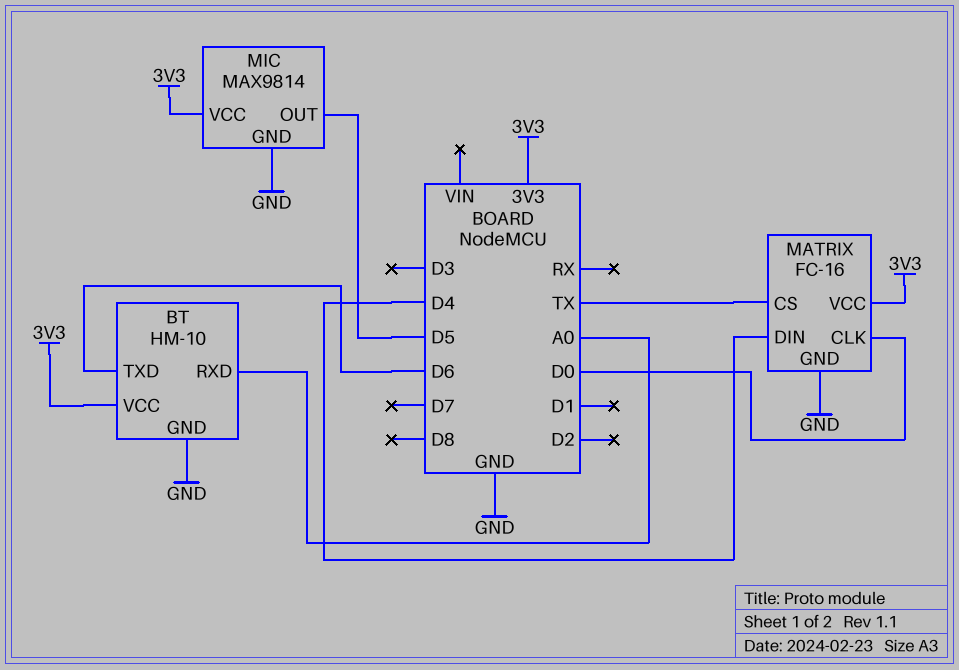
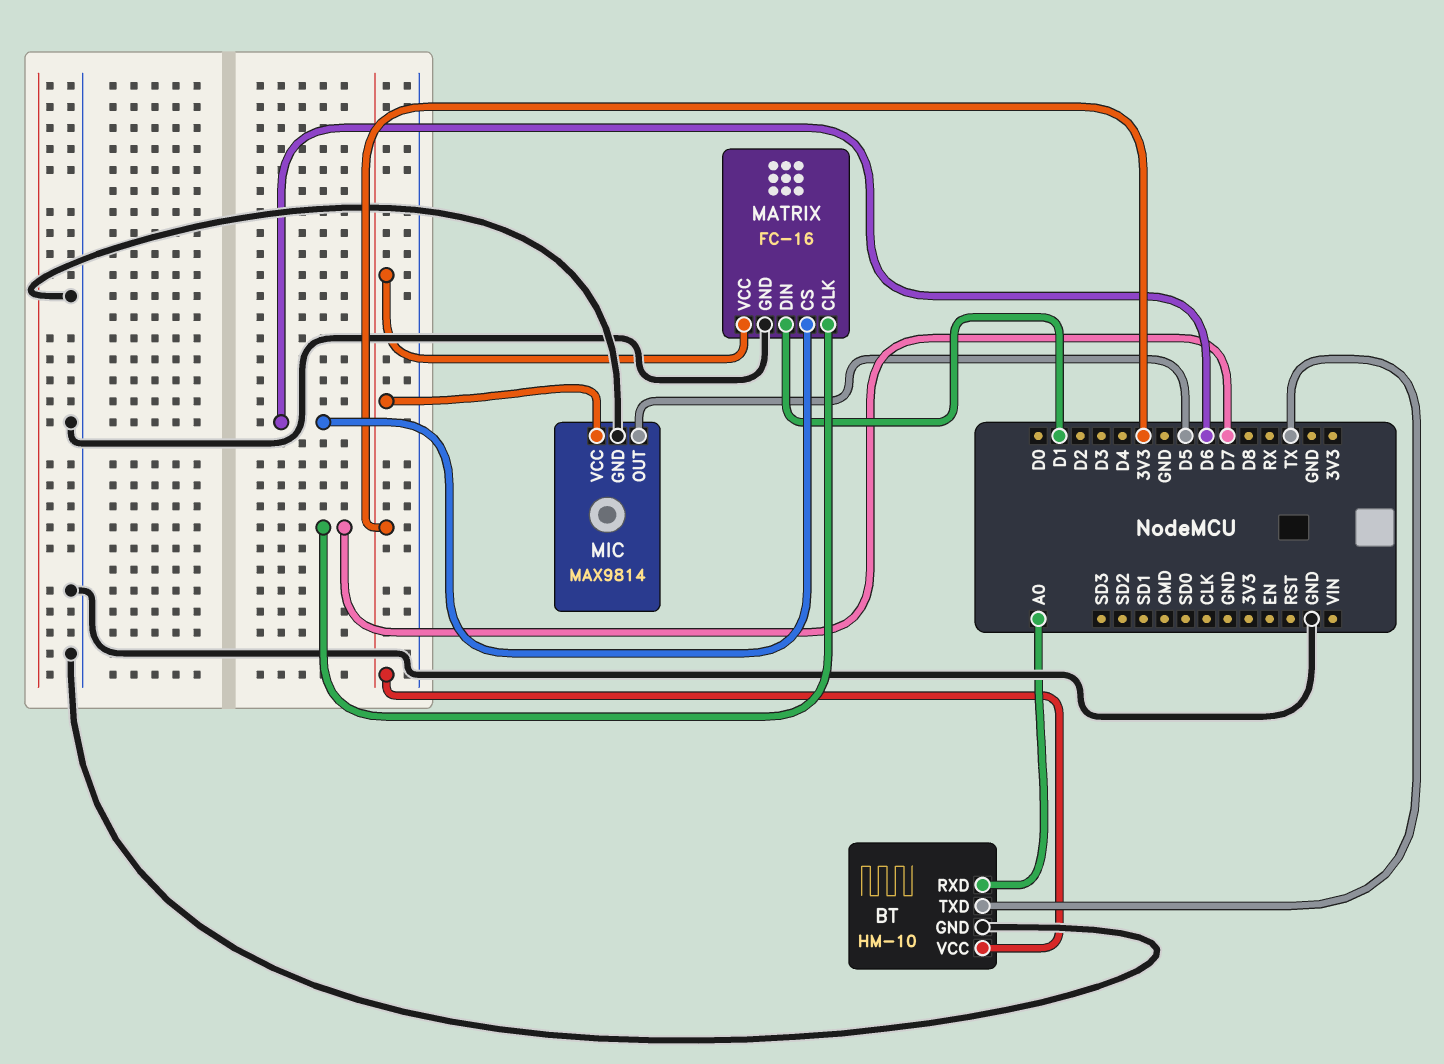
BT pin TXD: D6 -> TX
MATRIX pin CLK: D0 -> D7
MATRIX pin CS: TX -> D6
MATRIX pin DIN: D4 -> D1

